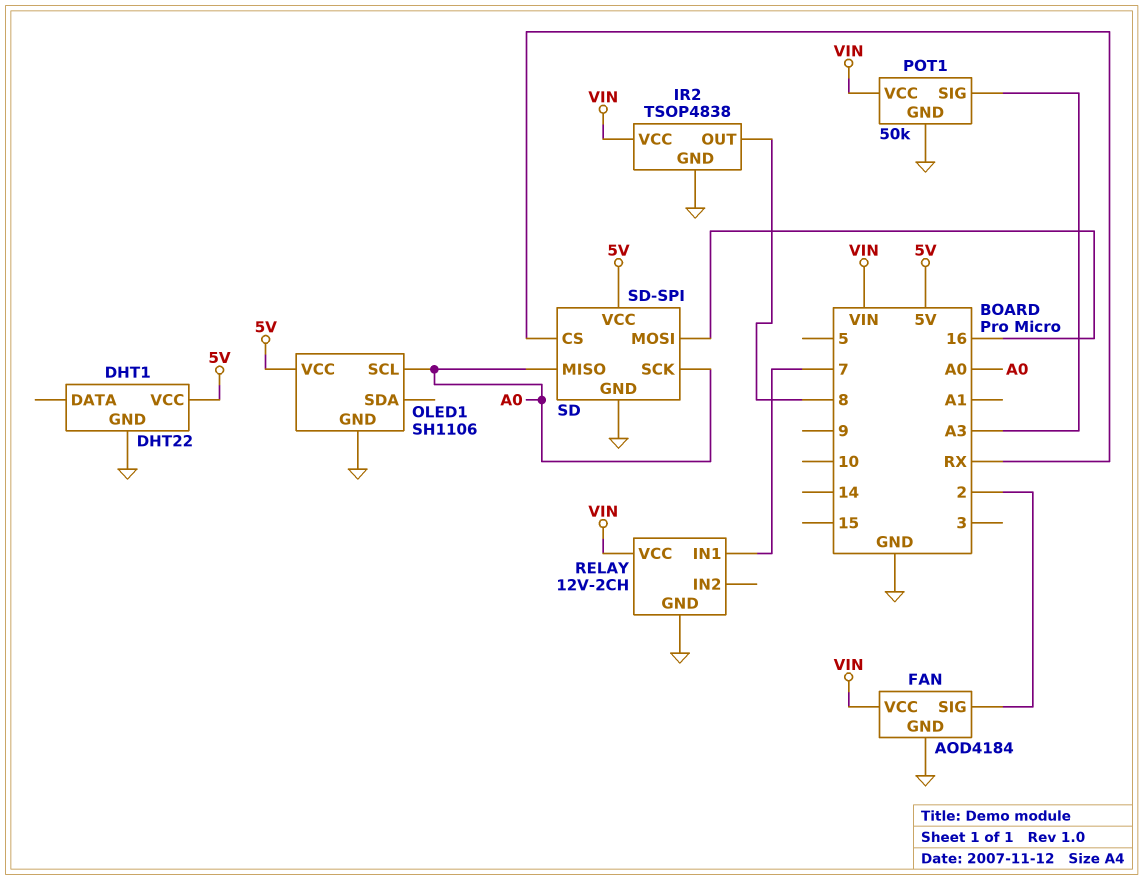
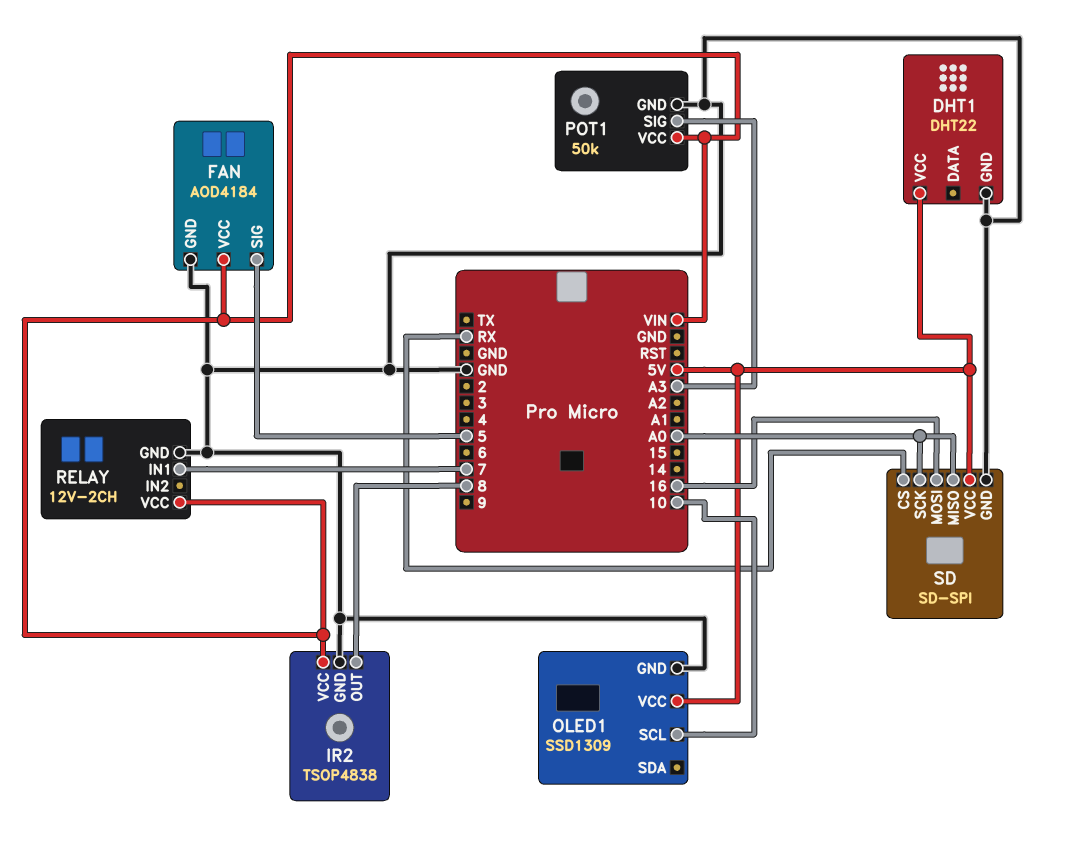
FAN pin SIG: 2 -> 5
OLED1: SH1106 -> SSD1309
OLED1 pin SCL: A0 -> 10

